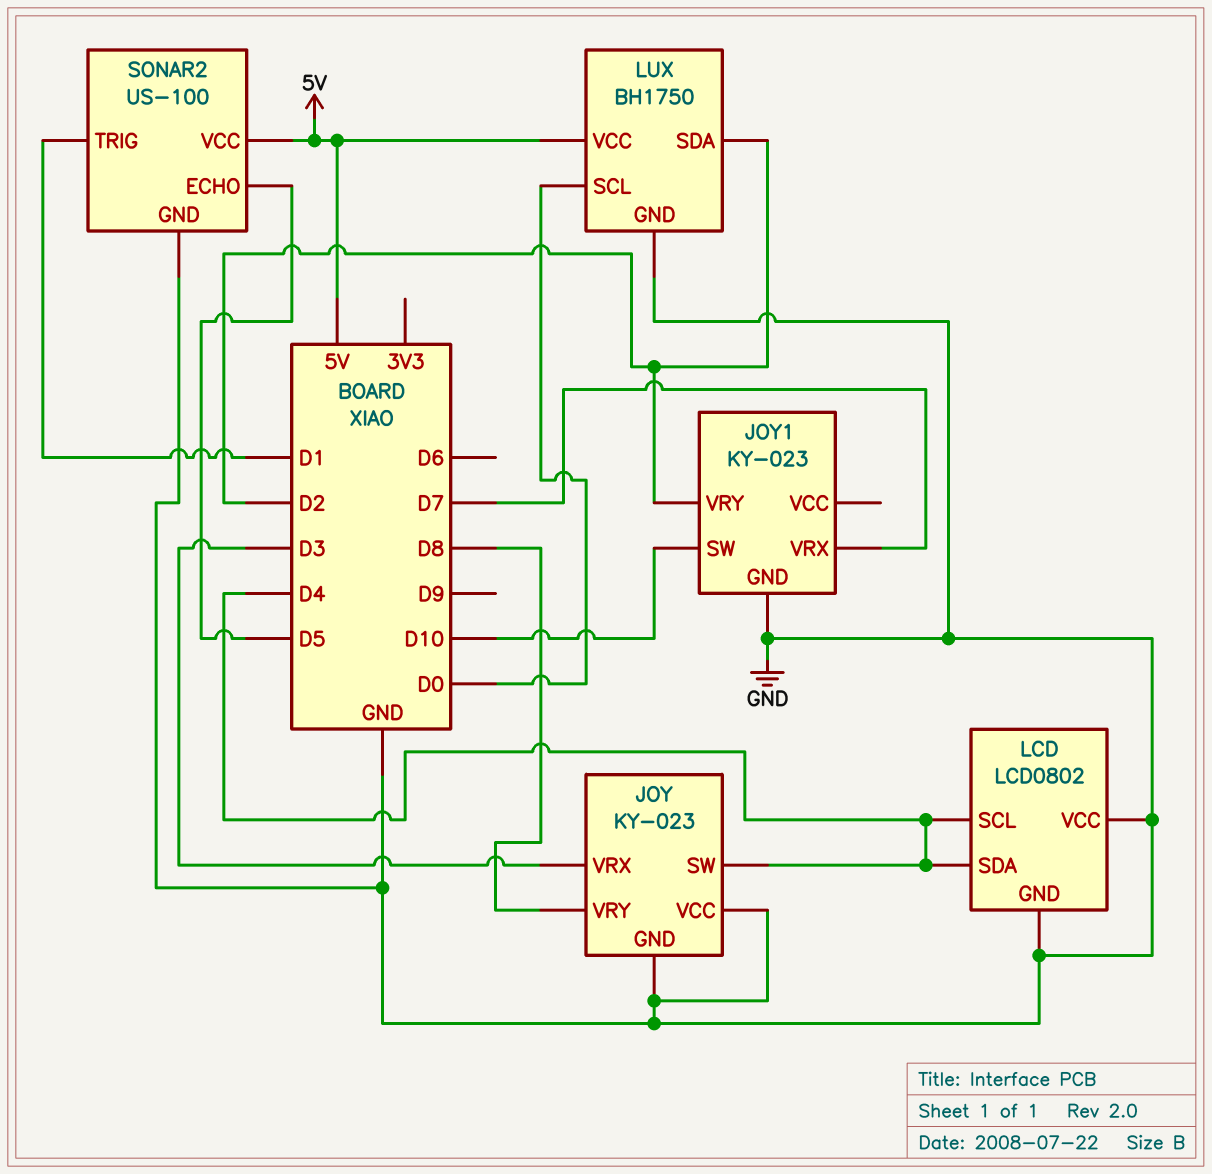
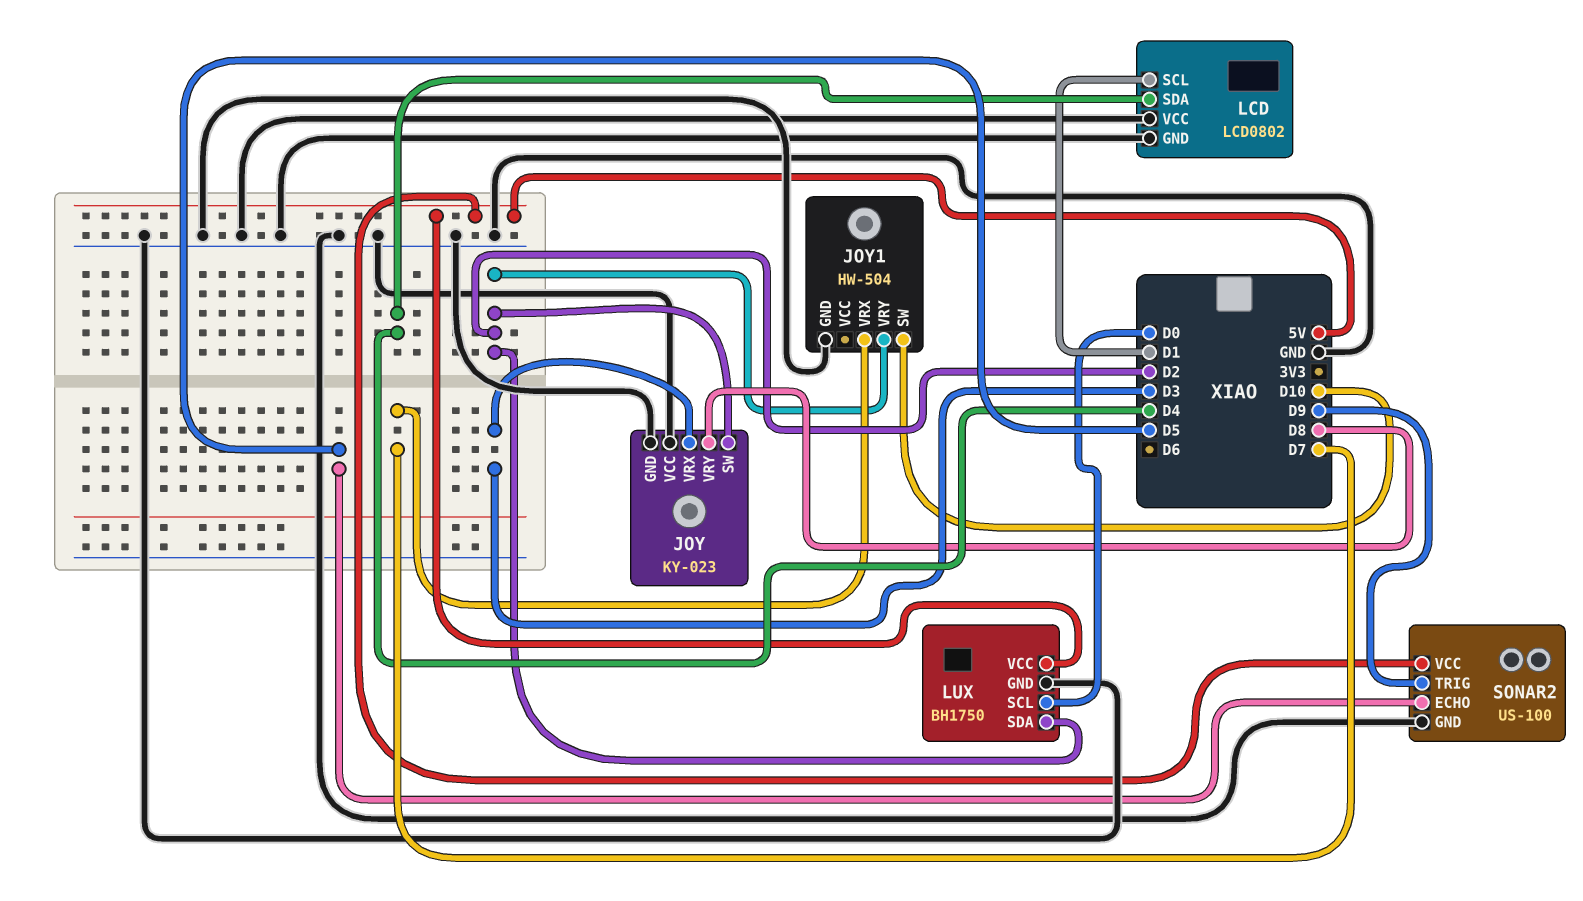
JOY pin SW: D4 -> D2
JOY1: KY-023 -> HW-504
LCD pin SCL: D4 -> D1
SONAR2 pin TRIG: D1 -> D9

